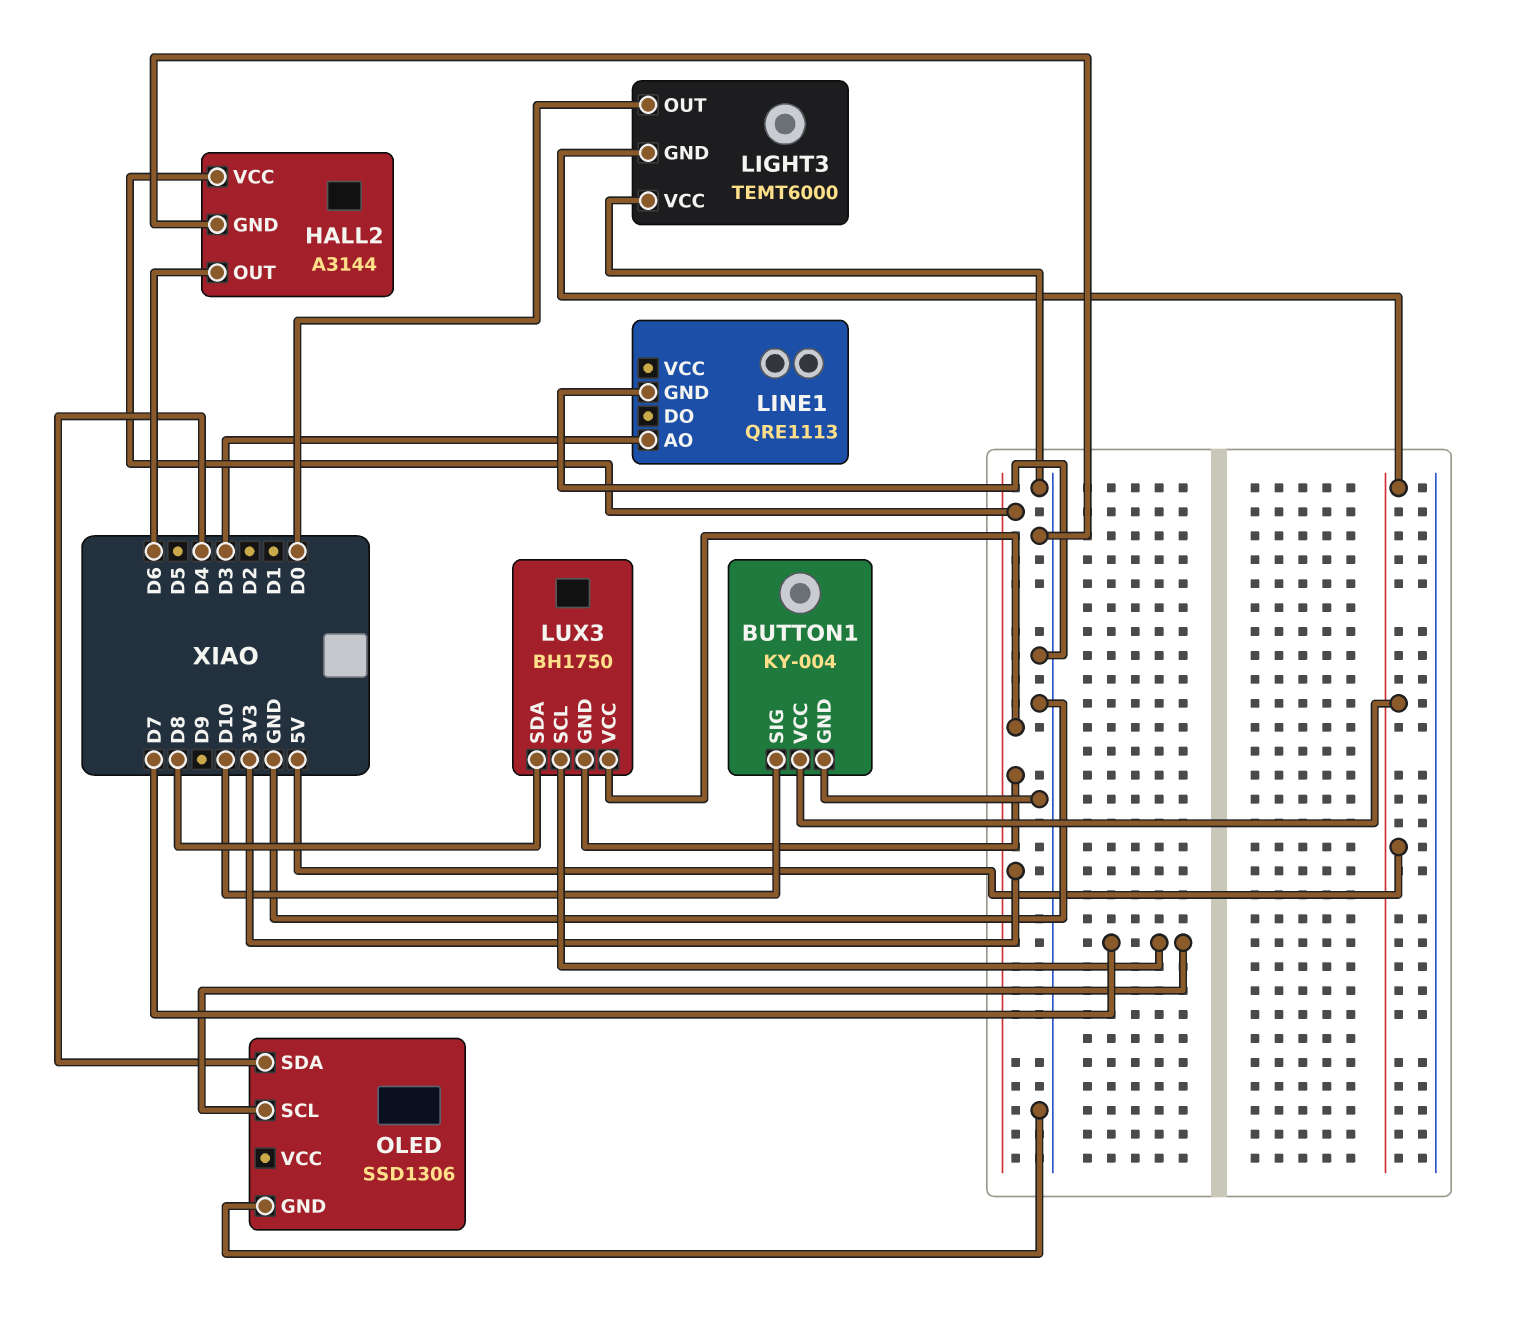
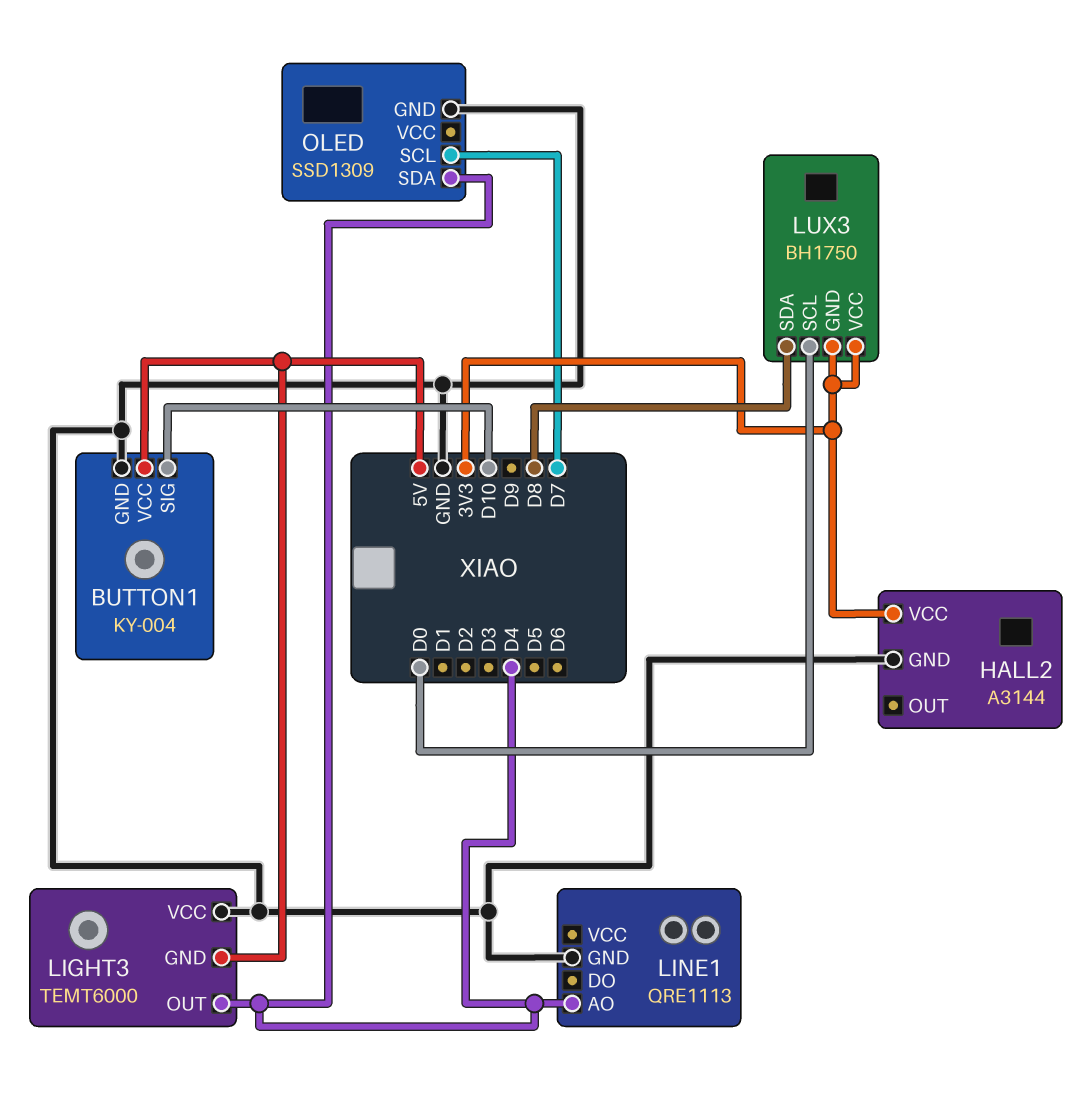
HALL2 pin OUT: D6 -> none
LIGHT3 pin OUT: D0 -> D4
LINE1 pin AO: D3 -> D4
LUX3 pin SCL: D7 -> D0
OLED: SSD1306 -> SSD1309

